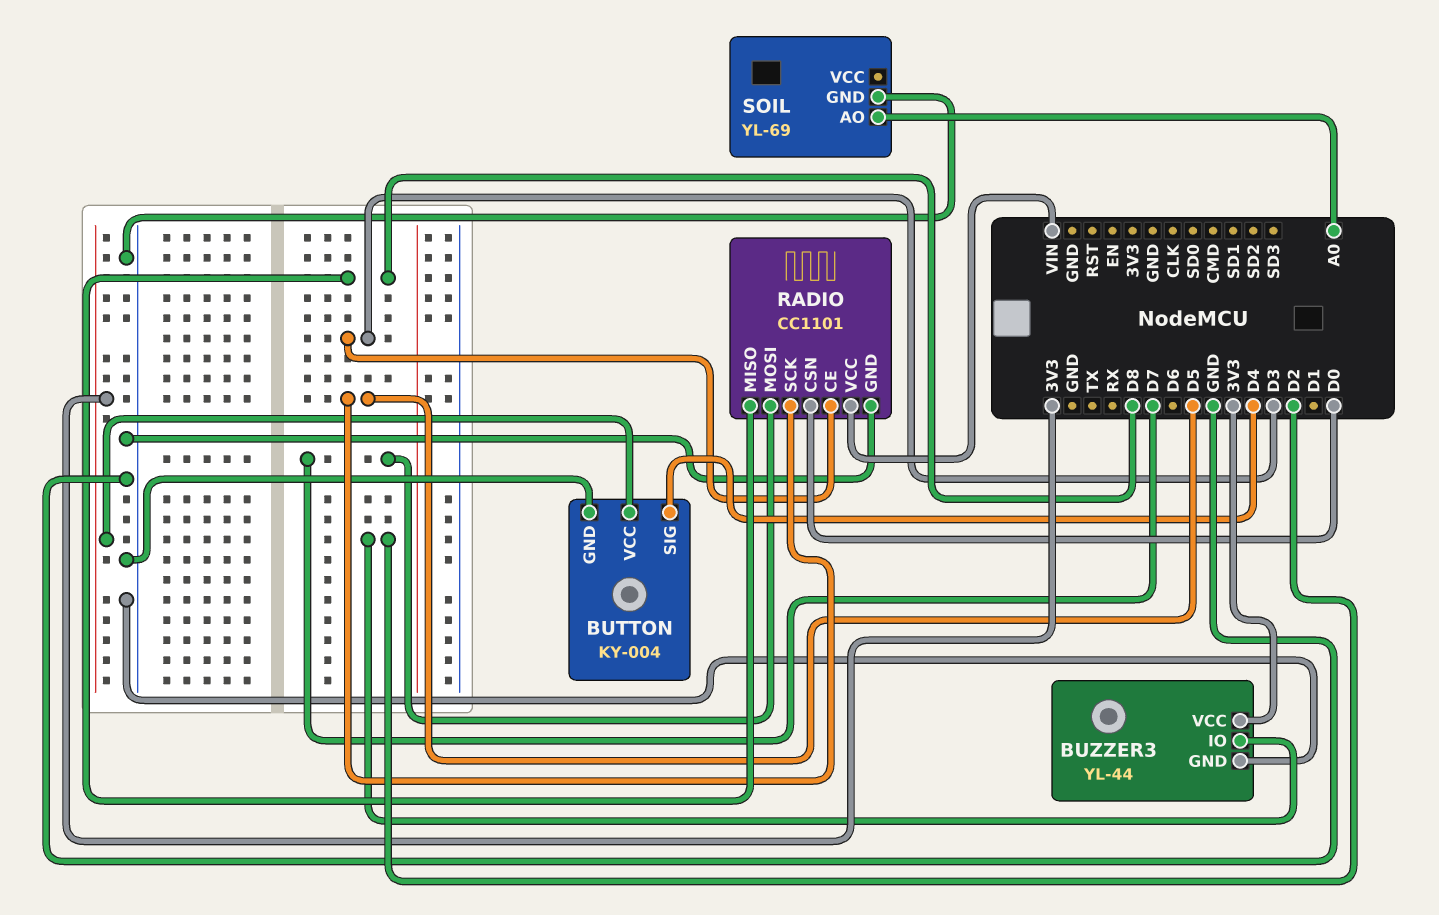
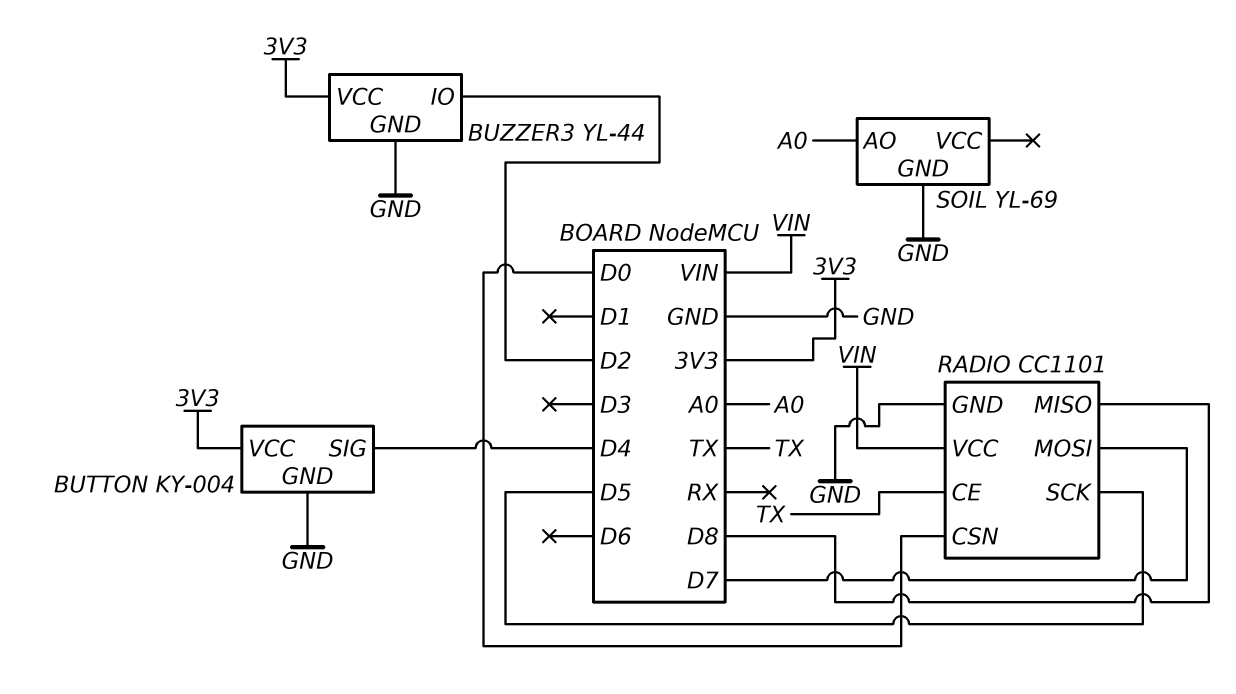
RADIO pin CE: D3 -> TX

